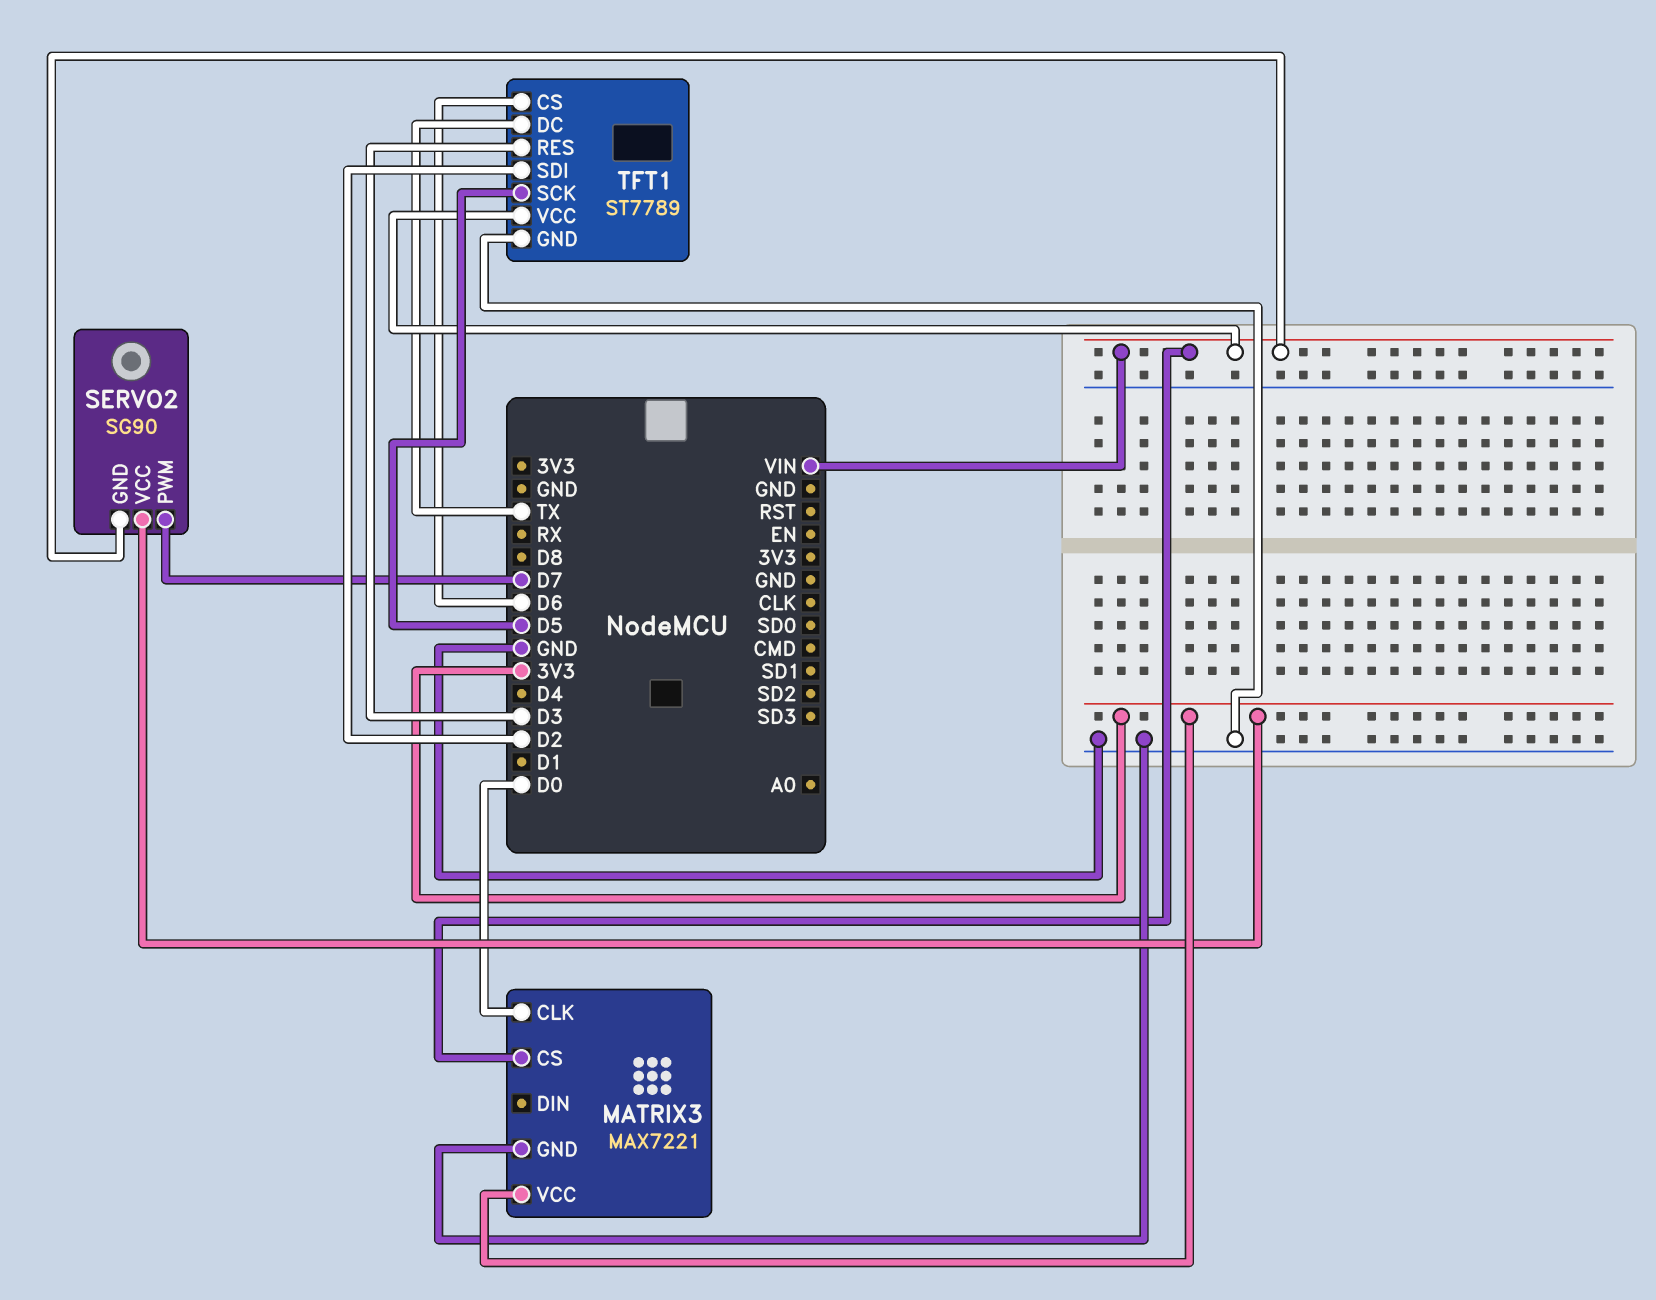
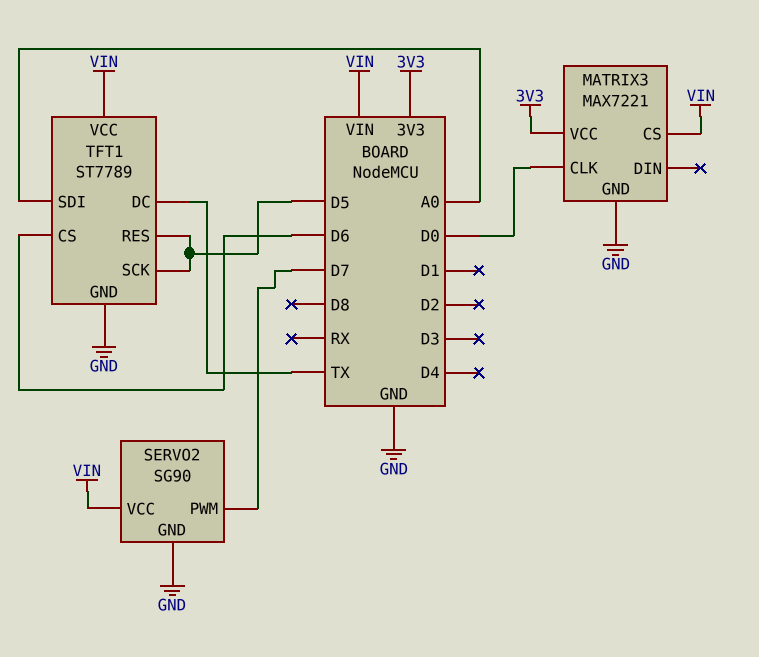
SERVO2 pin GND: VIN -> GND
SERVO2 pin VCC: 3V3 -> VIN
TFT1 pin RES: D3 -> D5
TFT1 pin SDI: D2 -> A0

